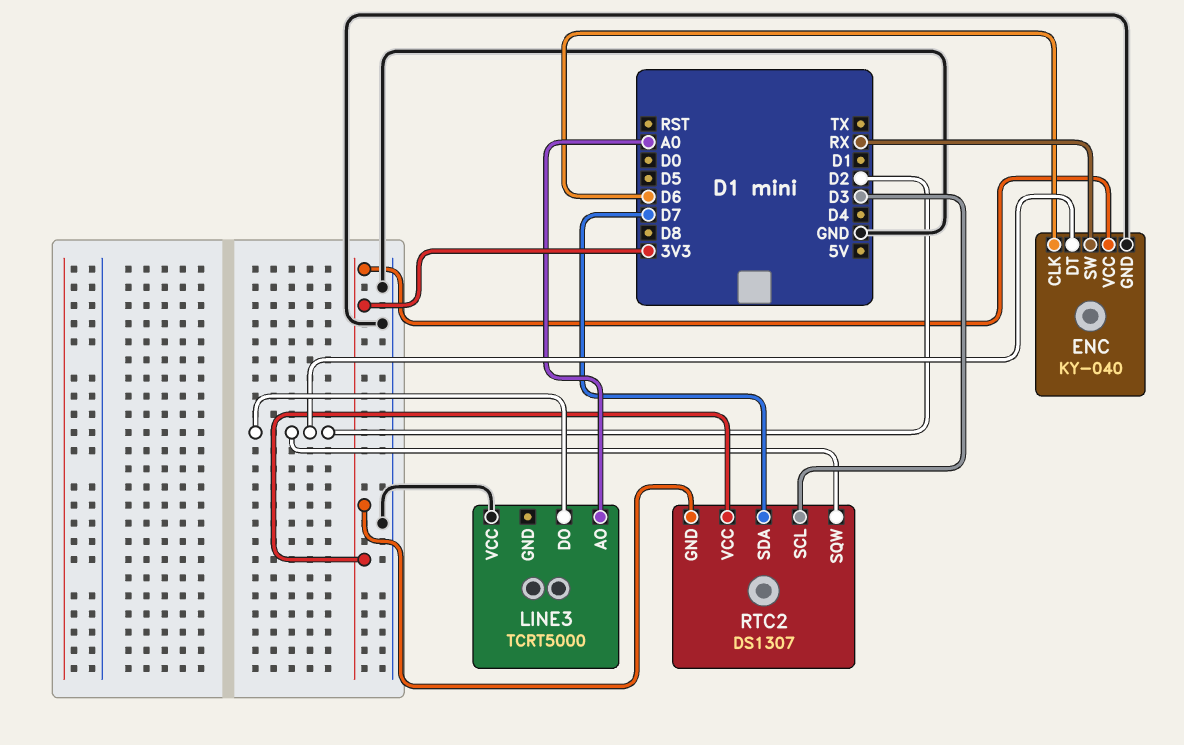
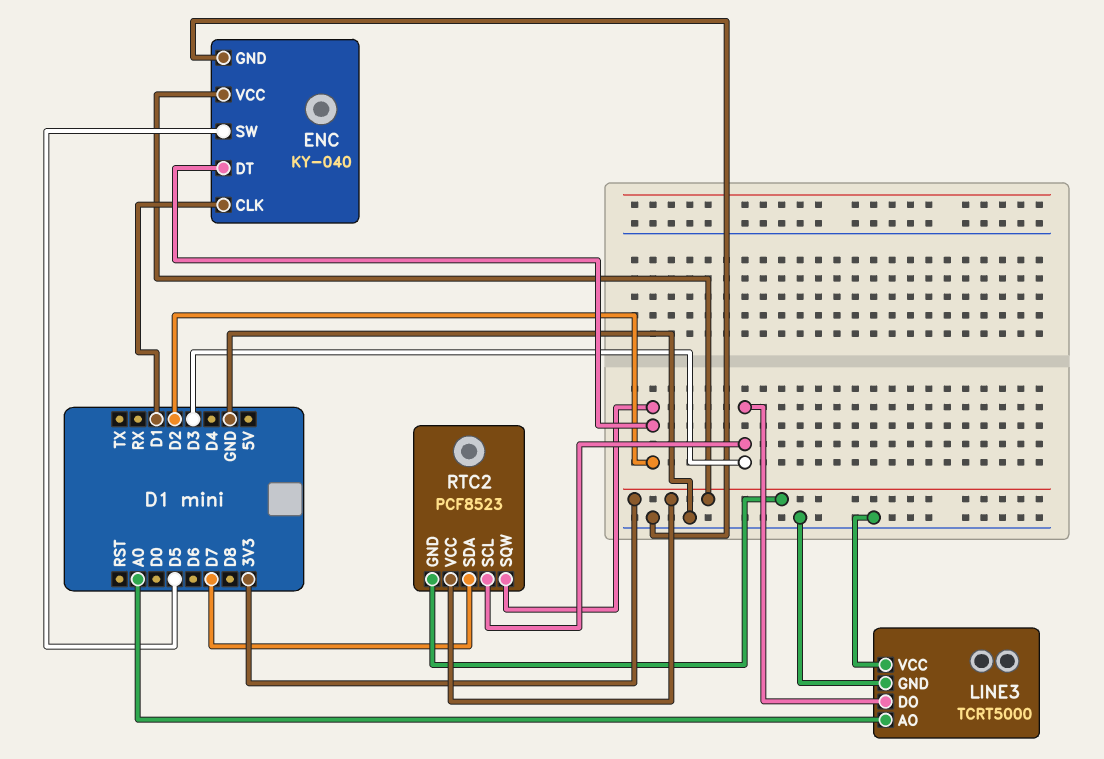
ENC pin CLK: D6 -> D1
ENC pin SW: RX -> D5
LINE3 pin DO: D2 -> D3
LINE3 pin GND: none -> GND
RTC2: DS1307 -> PCF8523

